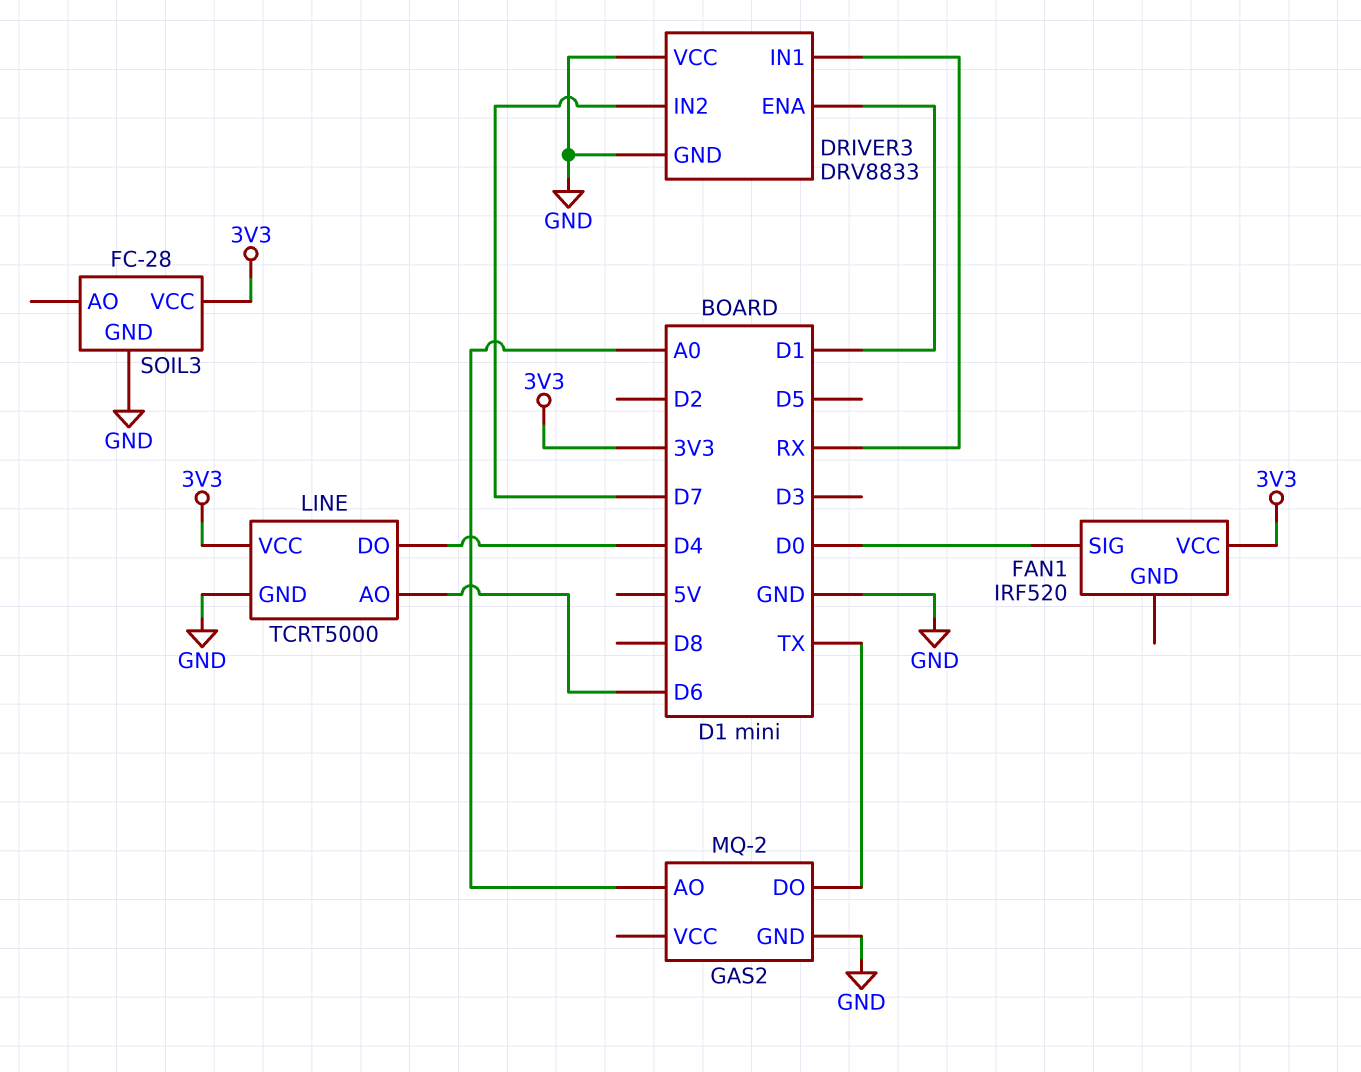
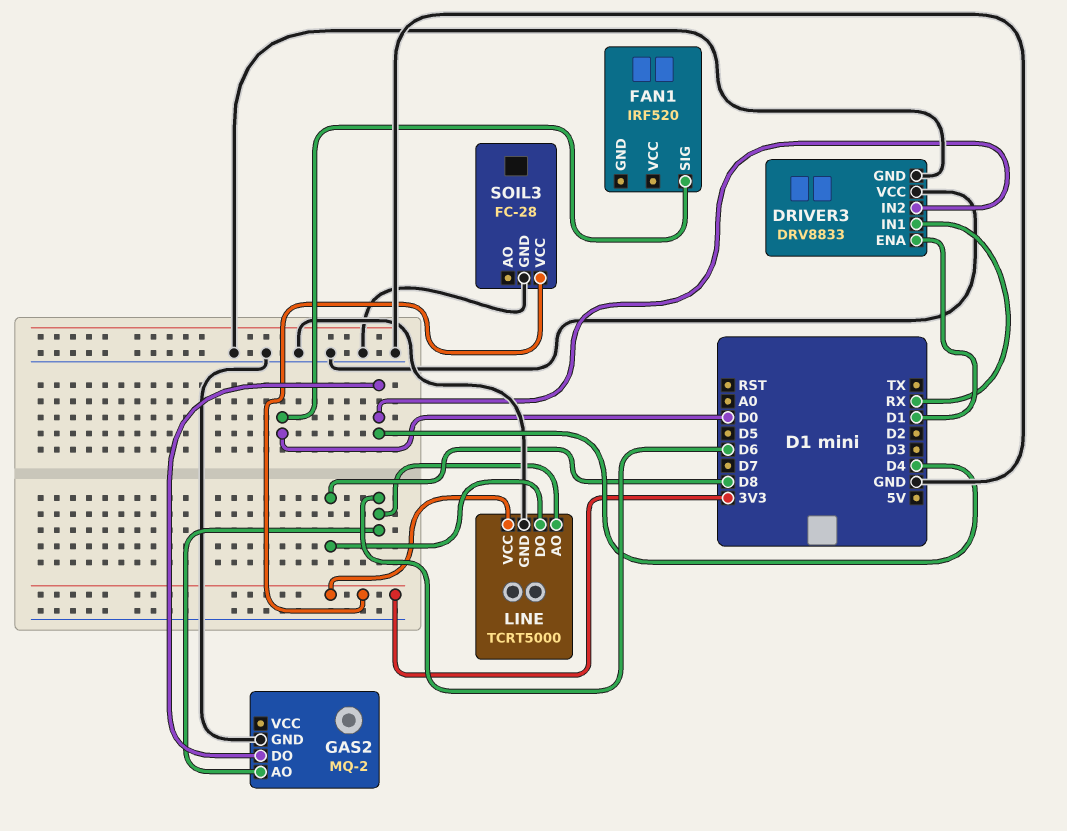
DRIVER3 pin IN2: D7 -> D4
FAN1 pin VCC: 3V3 -> none
GAS2 pin AO: A0 -> D6
GAS2 pin DO: TX -> D4
LINE pin DO: D4 -> D8

